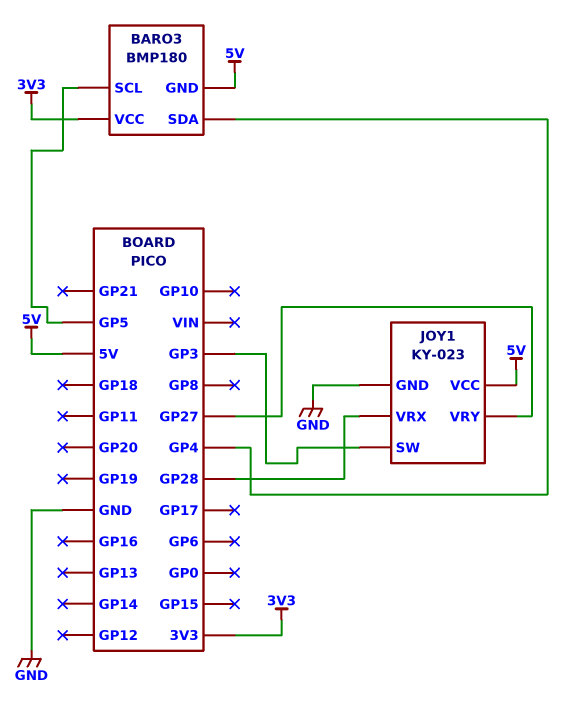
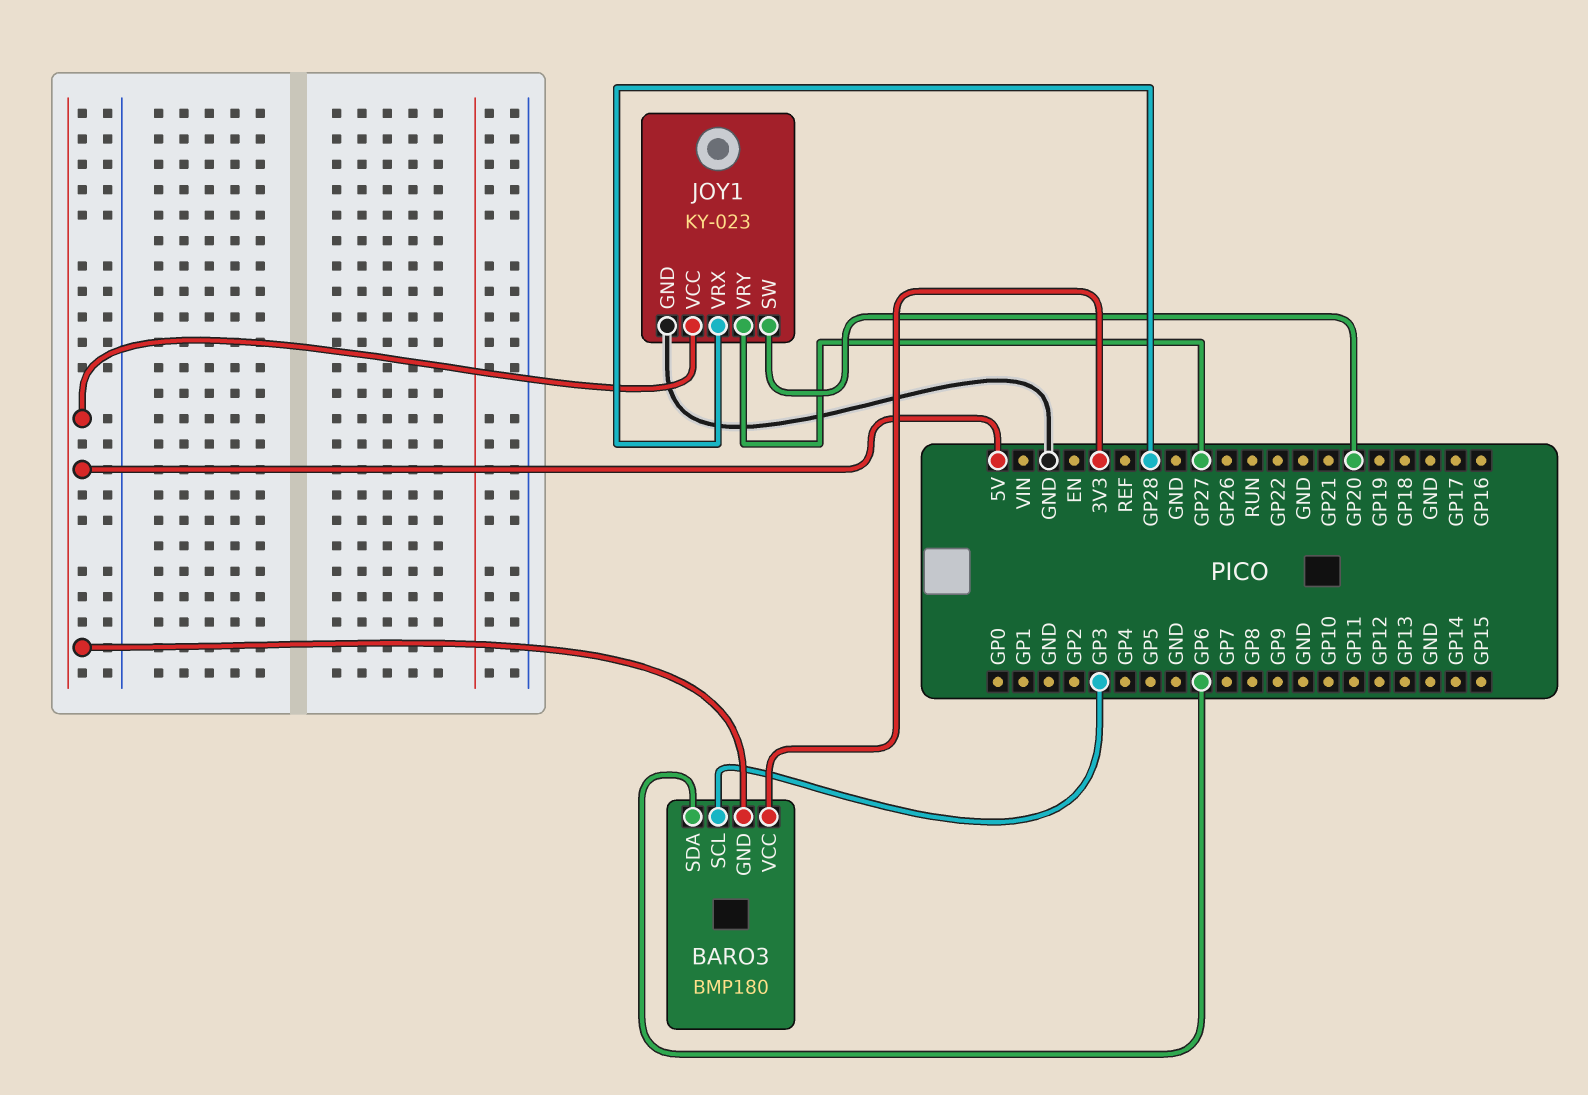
BARO3 pin SCL: GP5 -> GP3
BARO3 pin SDA: GP4 -> GP6
JOY1 pin SW: GP3 -> GP20

